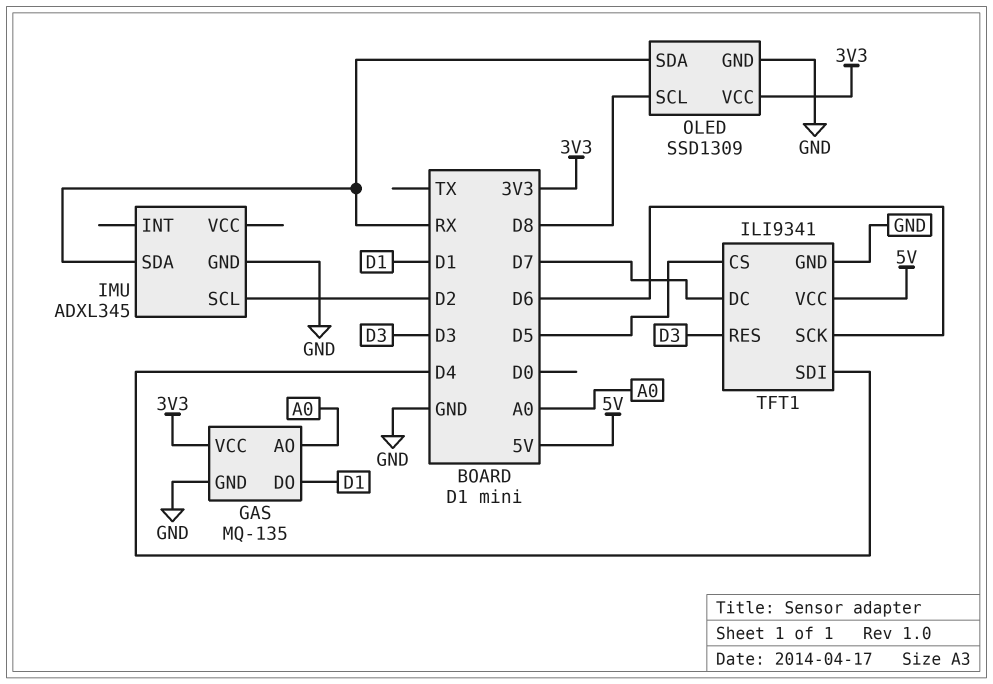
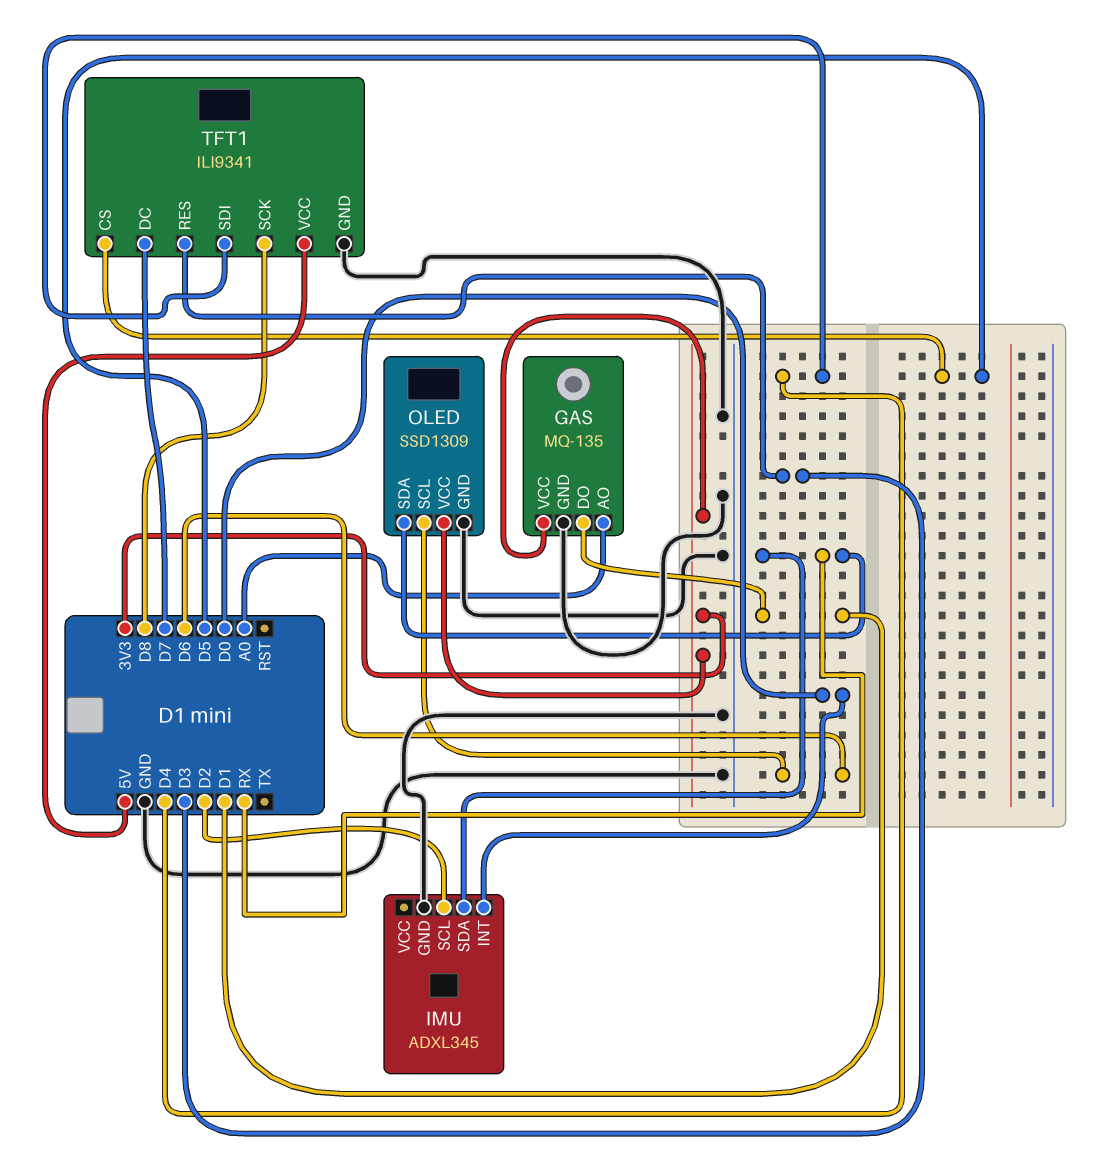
IMU pin INT: none -> D0
OLED pin SCL: D8 -> D6
TFT1 pin SCK: D6 -> D8

